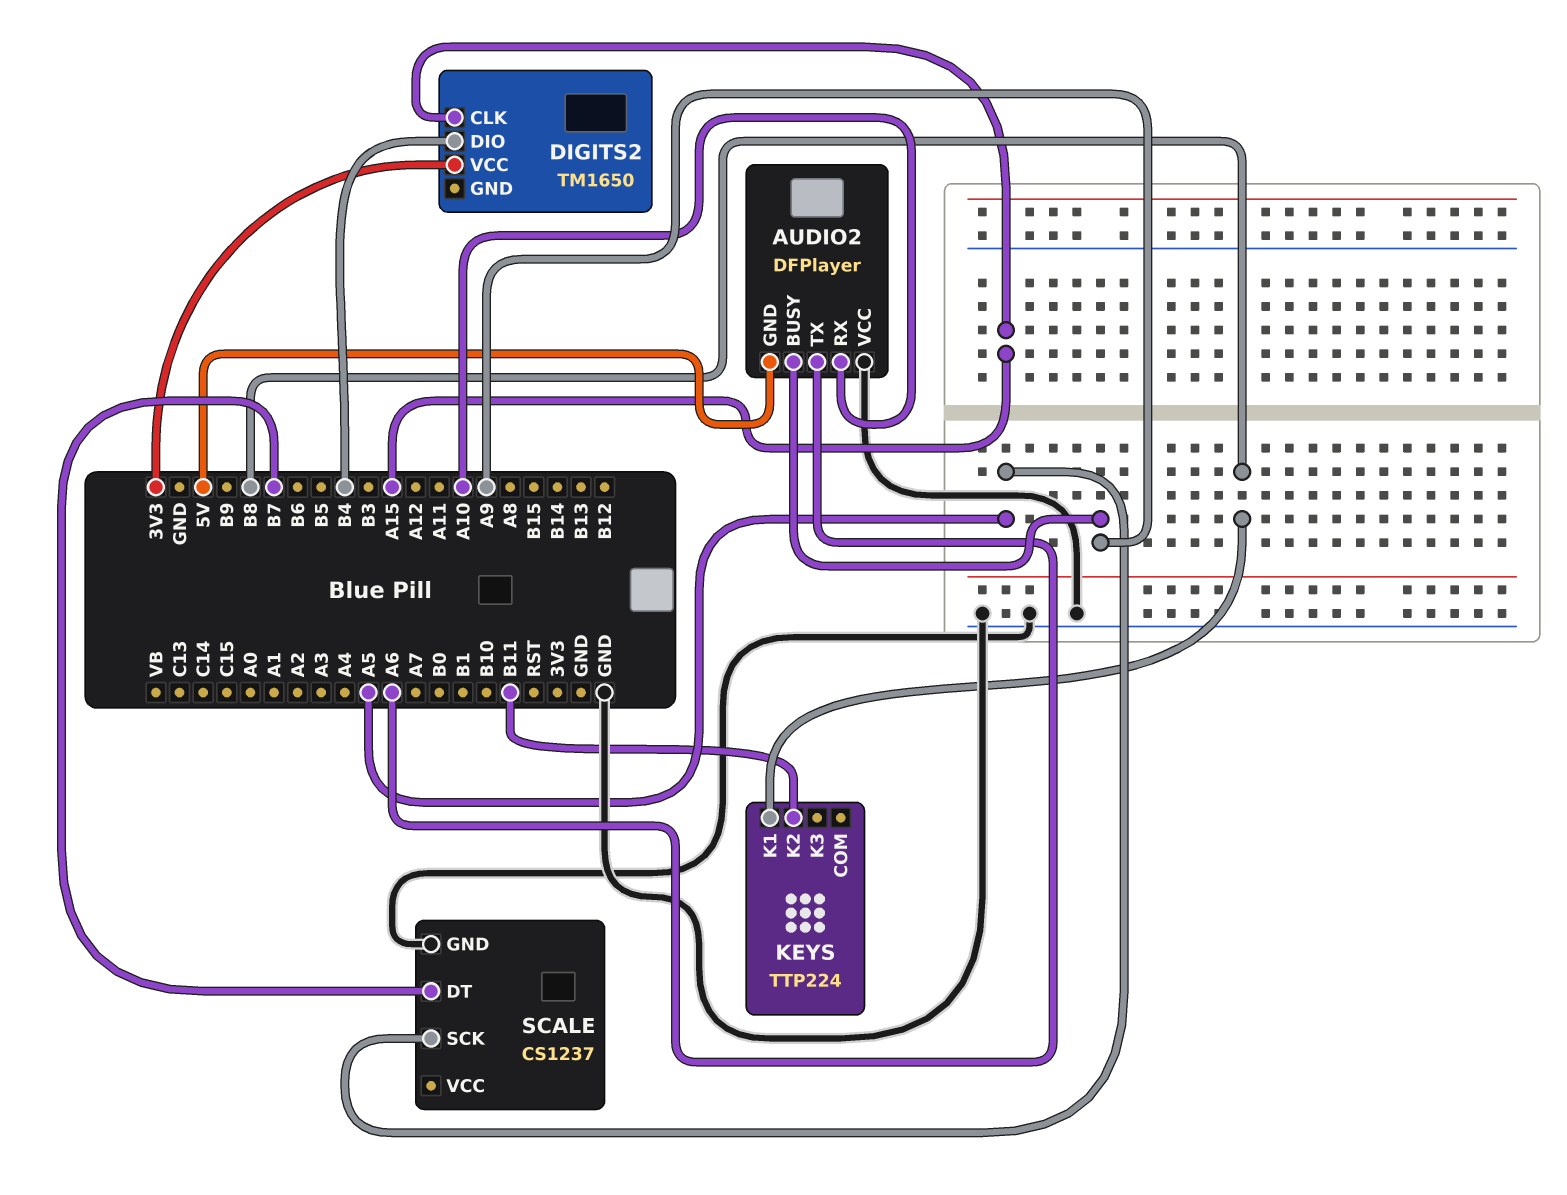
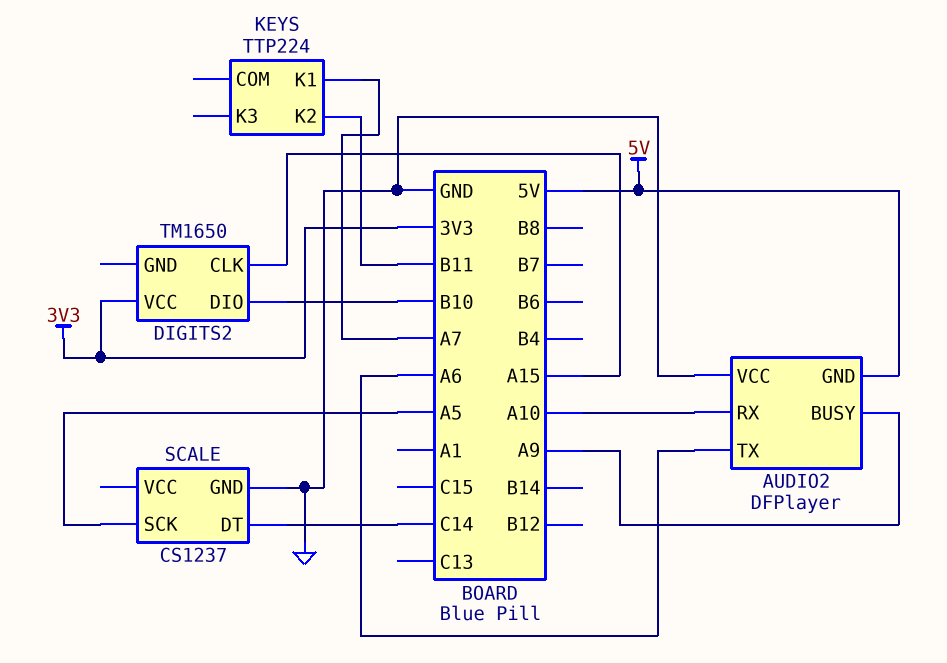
DIGITS2 pin DIO: B4 -> B10
KEYS pin K1: B8 -> A7
SCALE pin DT: B7 -> C14

